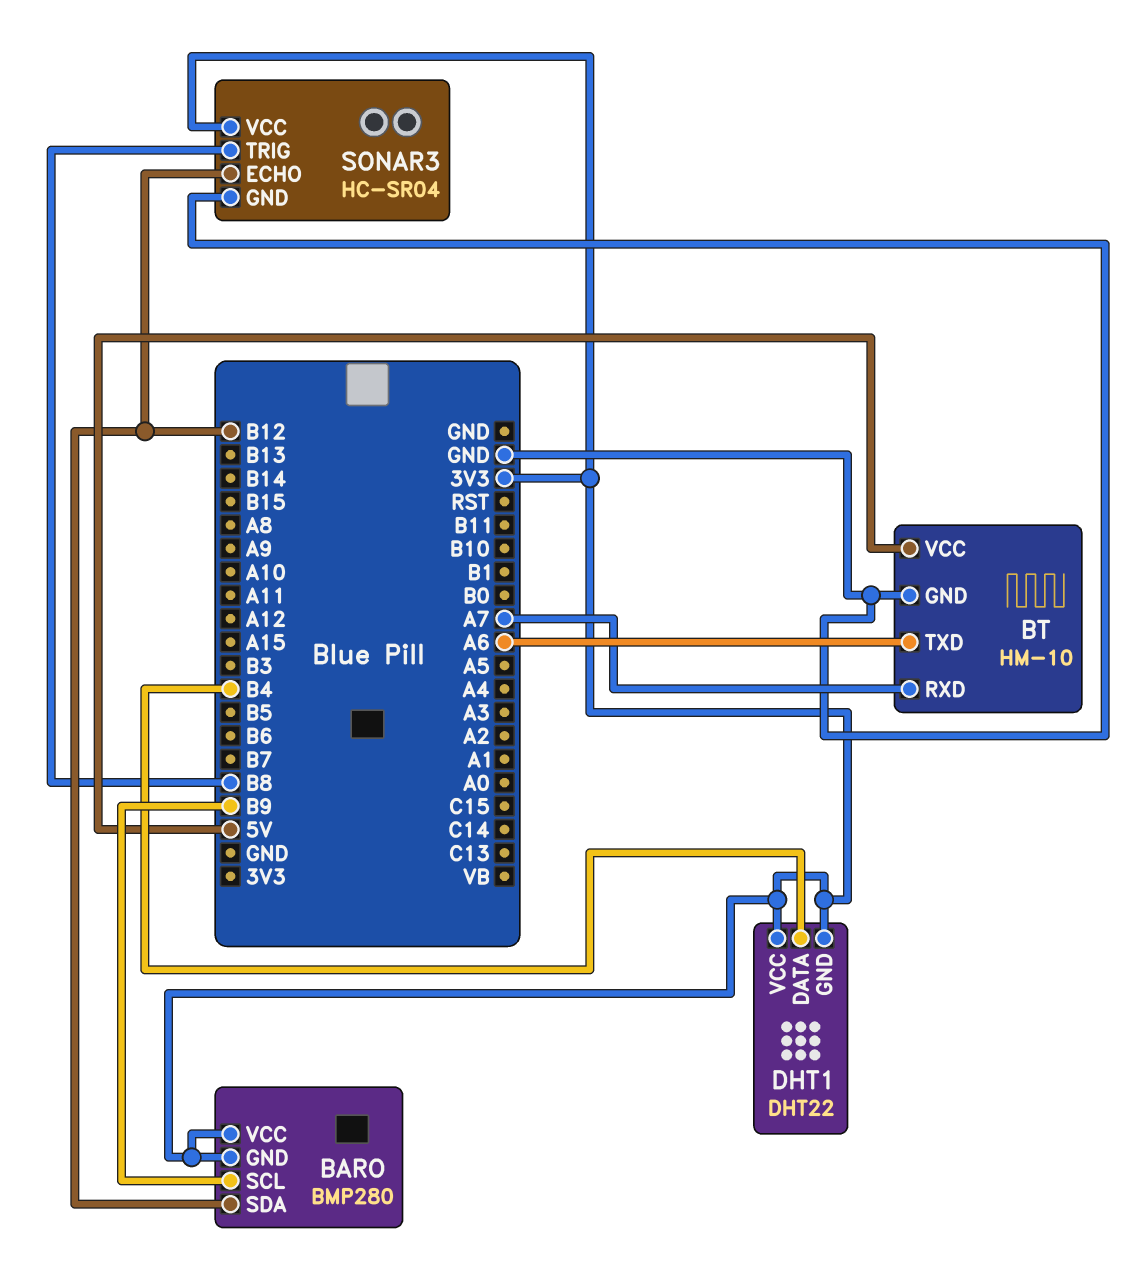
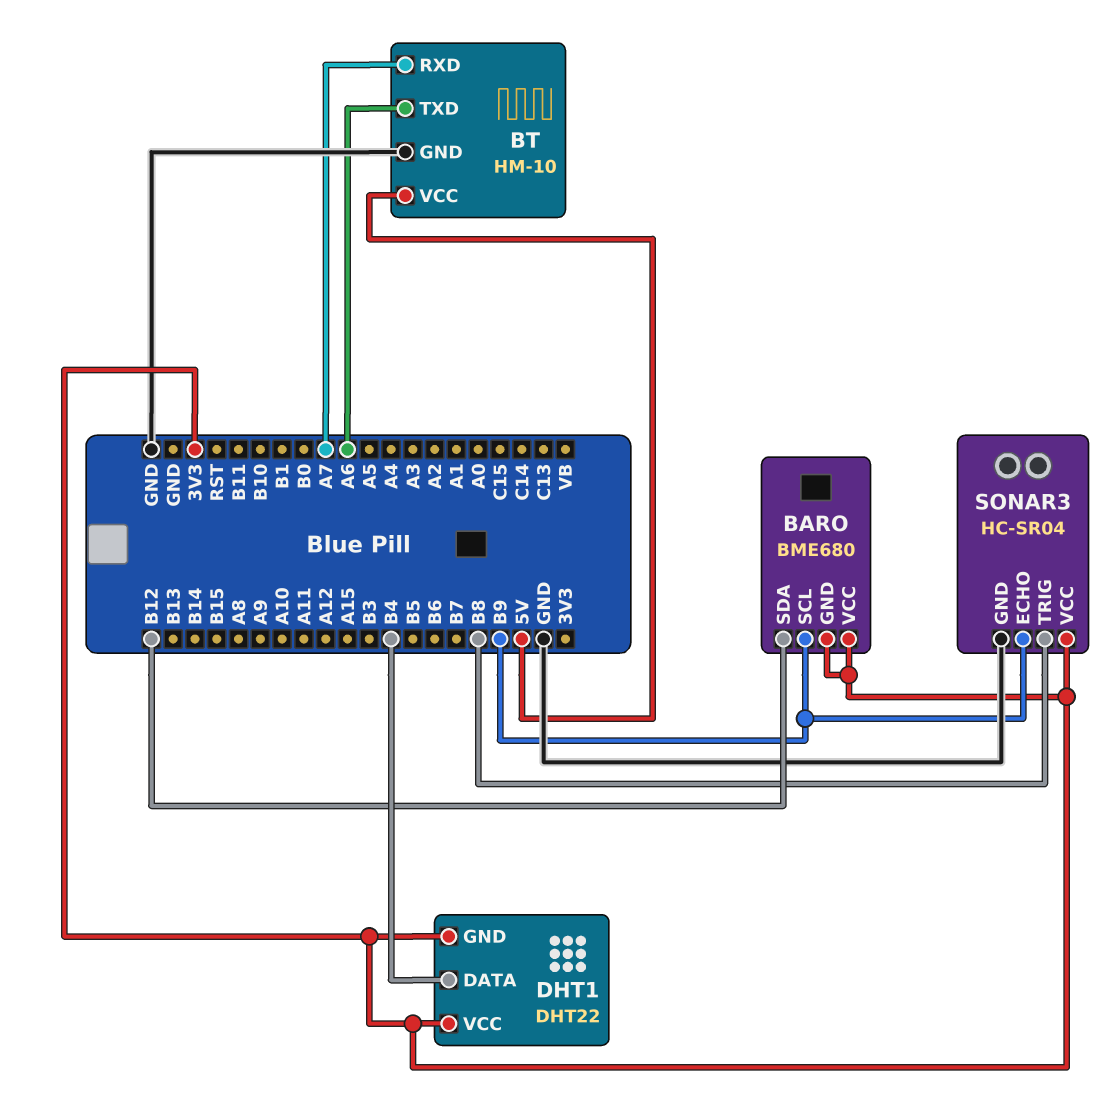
BARO: BMP280 -> BME680
SONAR3 pin ECHO: B12 -> B9

